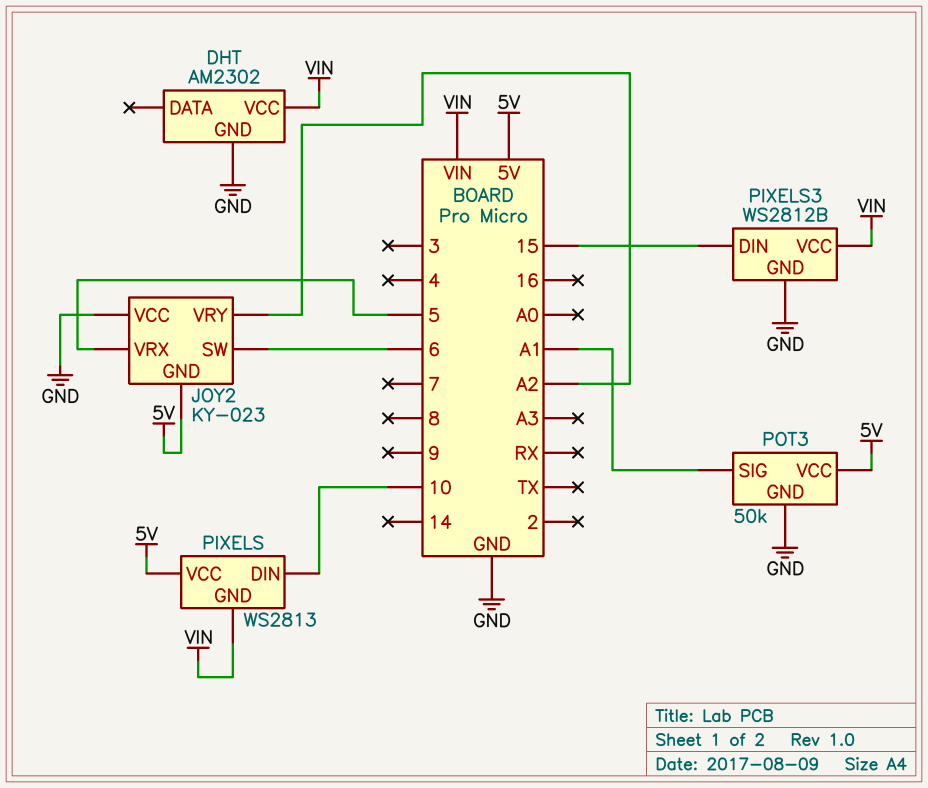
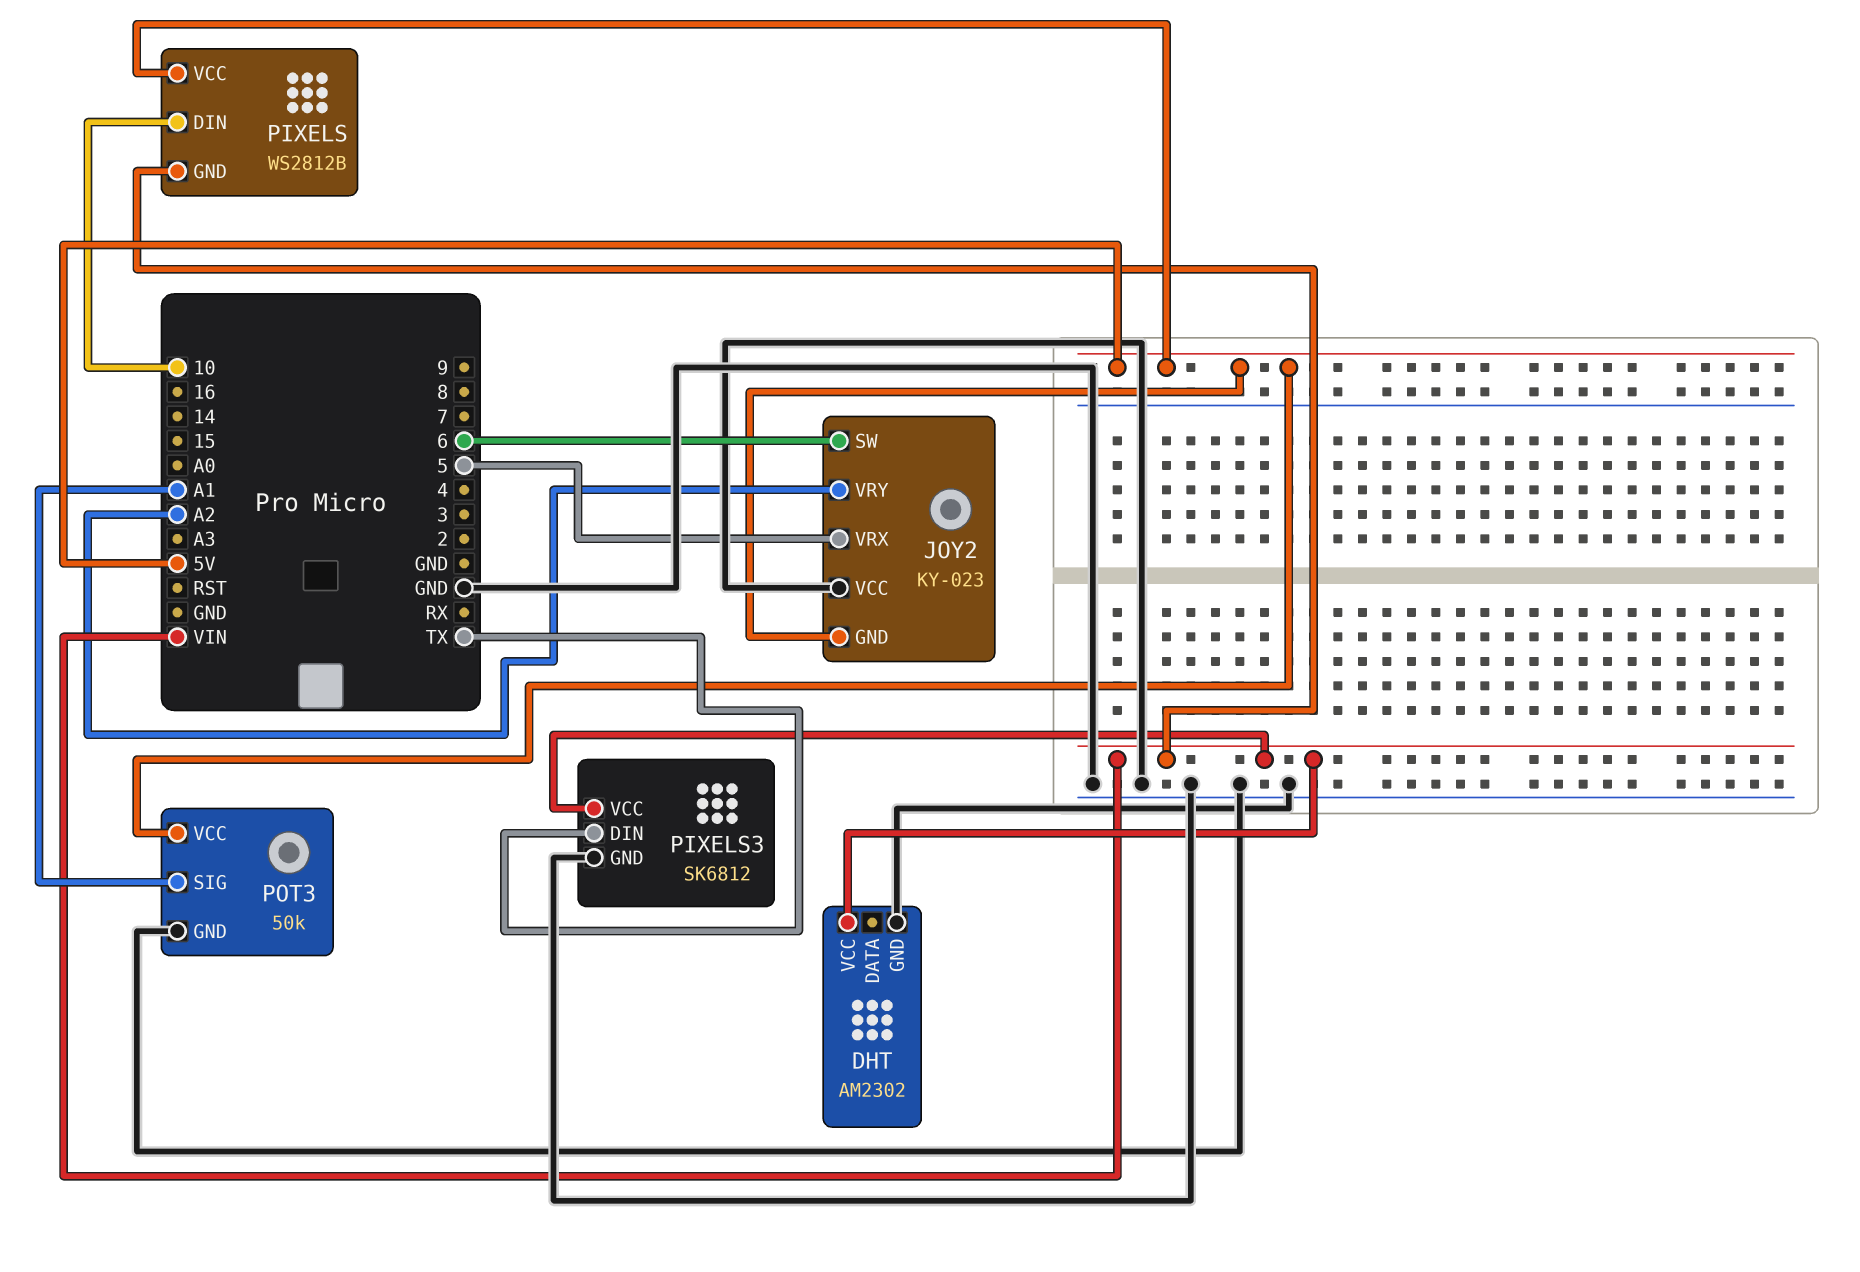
PIXELS: WS2813 -> WS2812B
PIXELS3: WS2812B -> SK6812
PIXELS3 pin DIN: 15 -> TX

